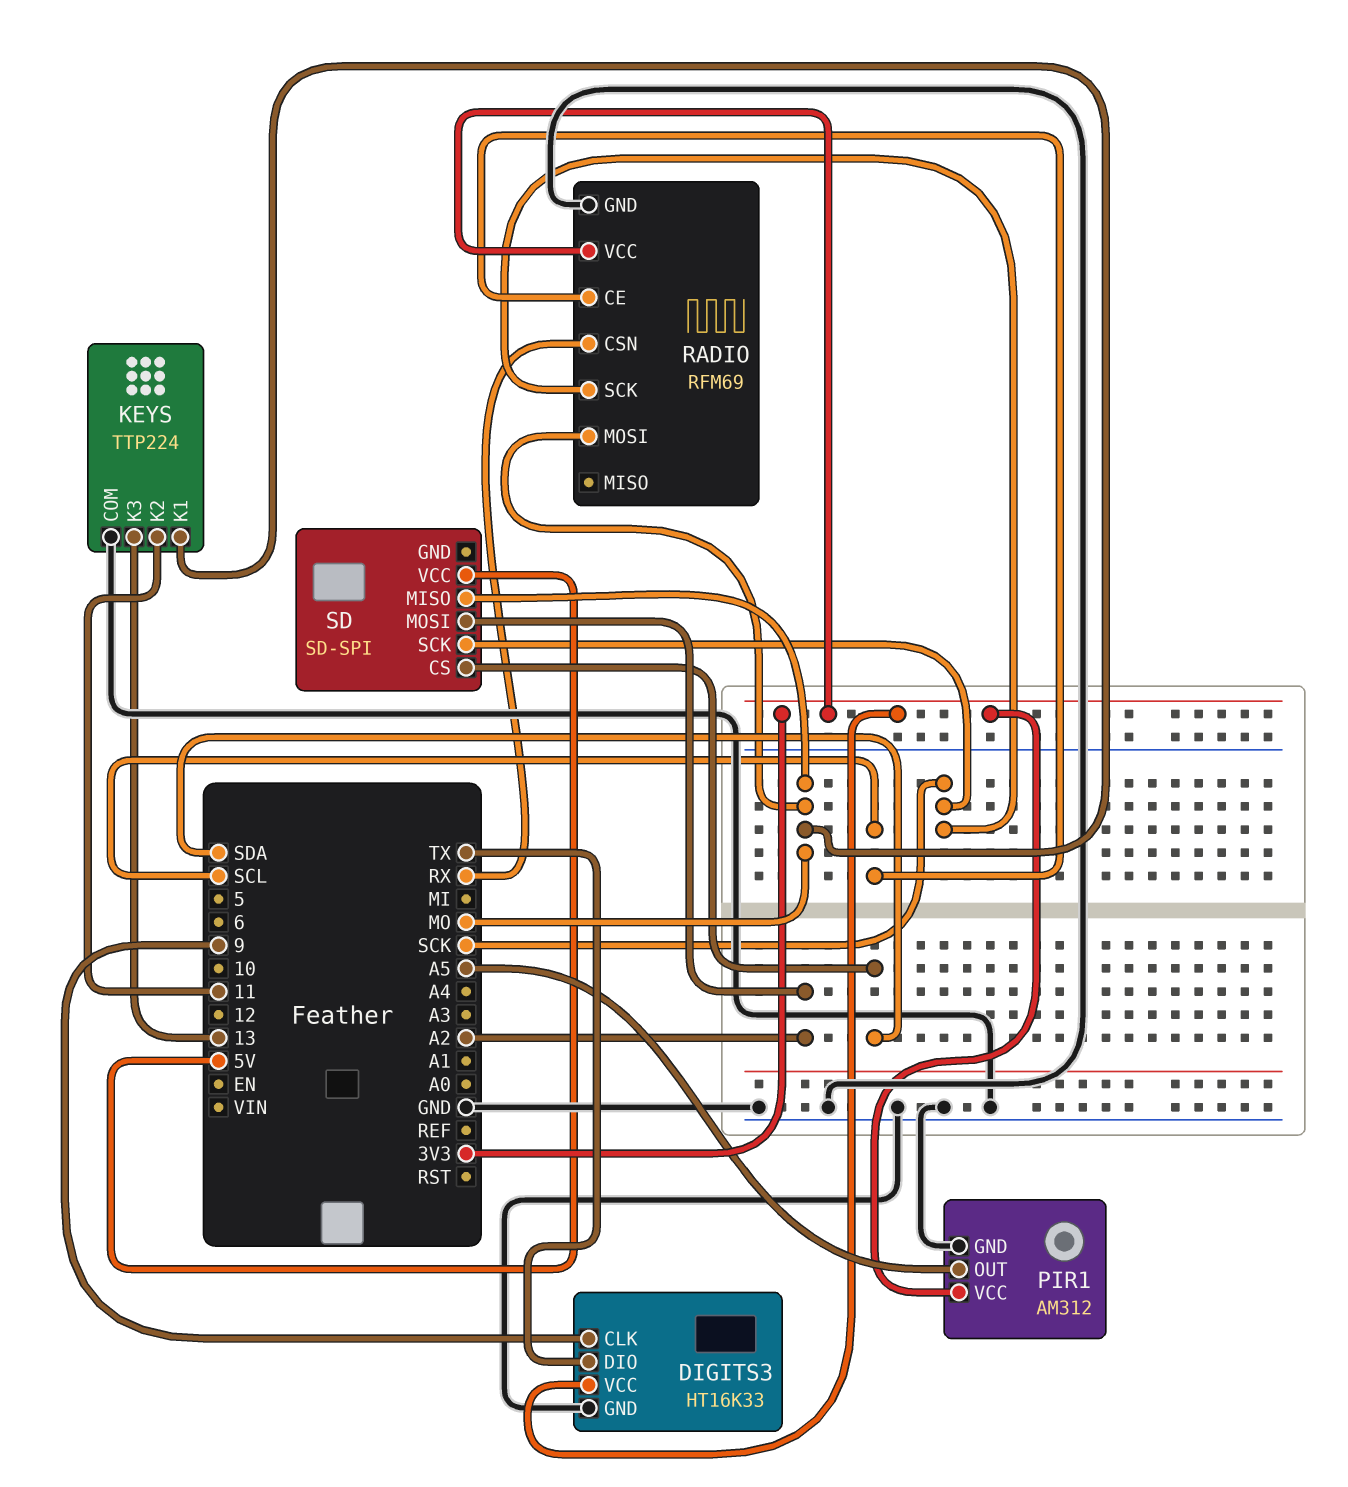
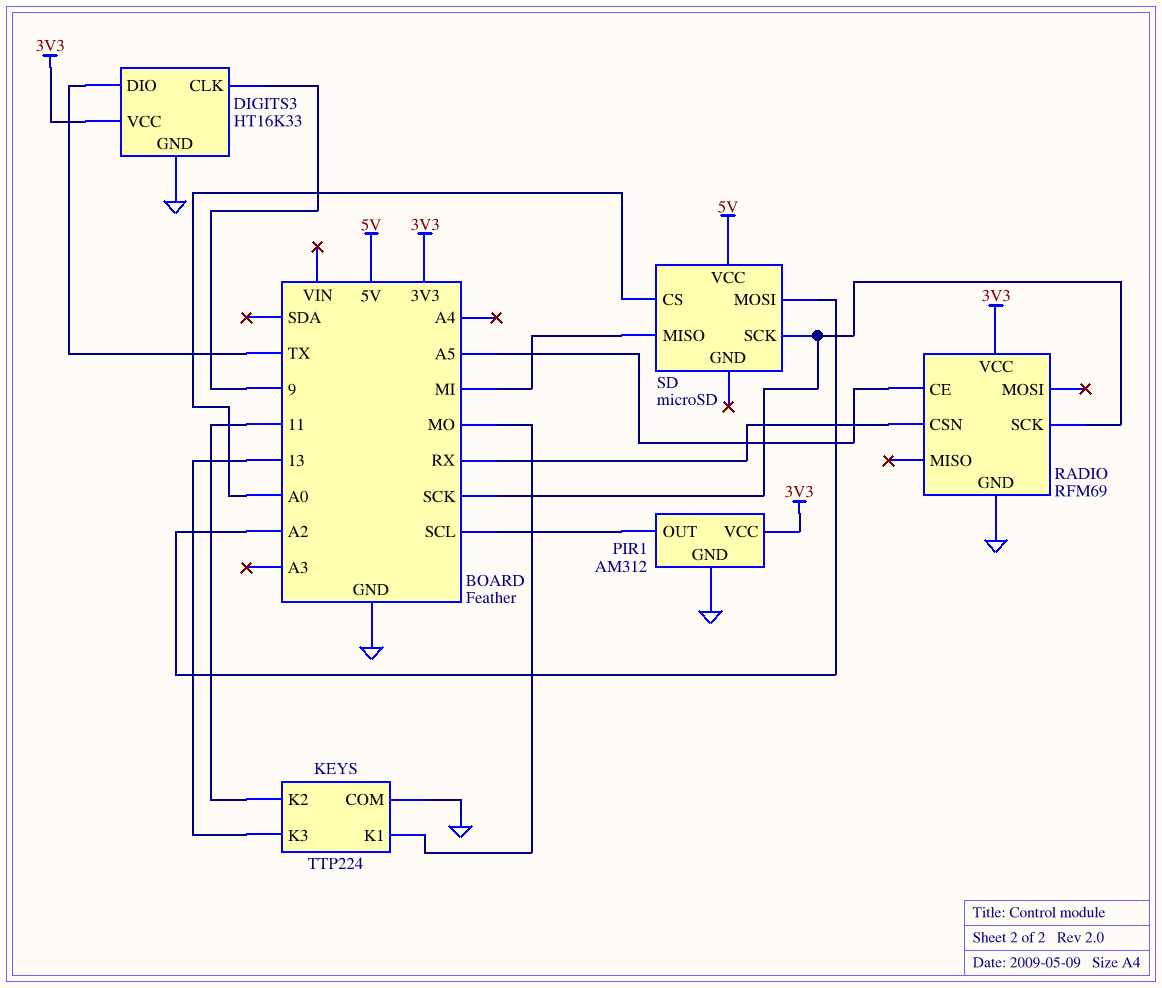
PIR1 pin OUT: A5 -> SCL
RADIO pin CE: SCL -> A5
RADIO pin MOSI: MO -> none
SD: SD-SPI -> microSD
SD pin CS: SDA -> A0
SD pin MISO: MO -> MI

